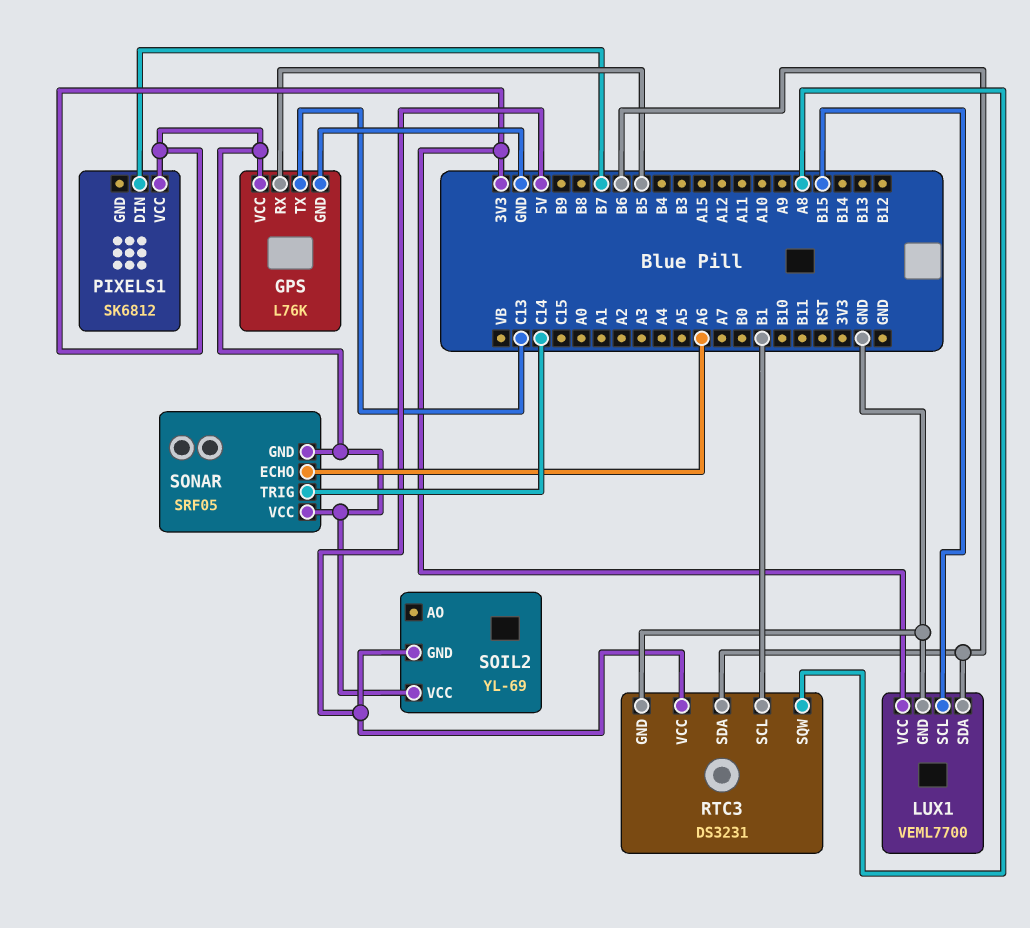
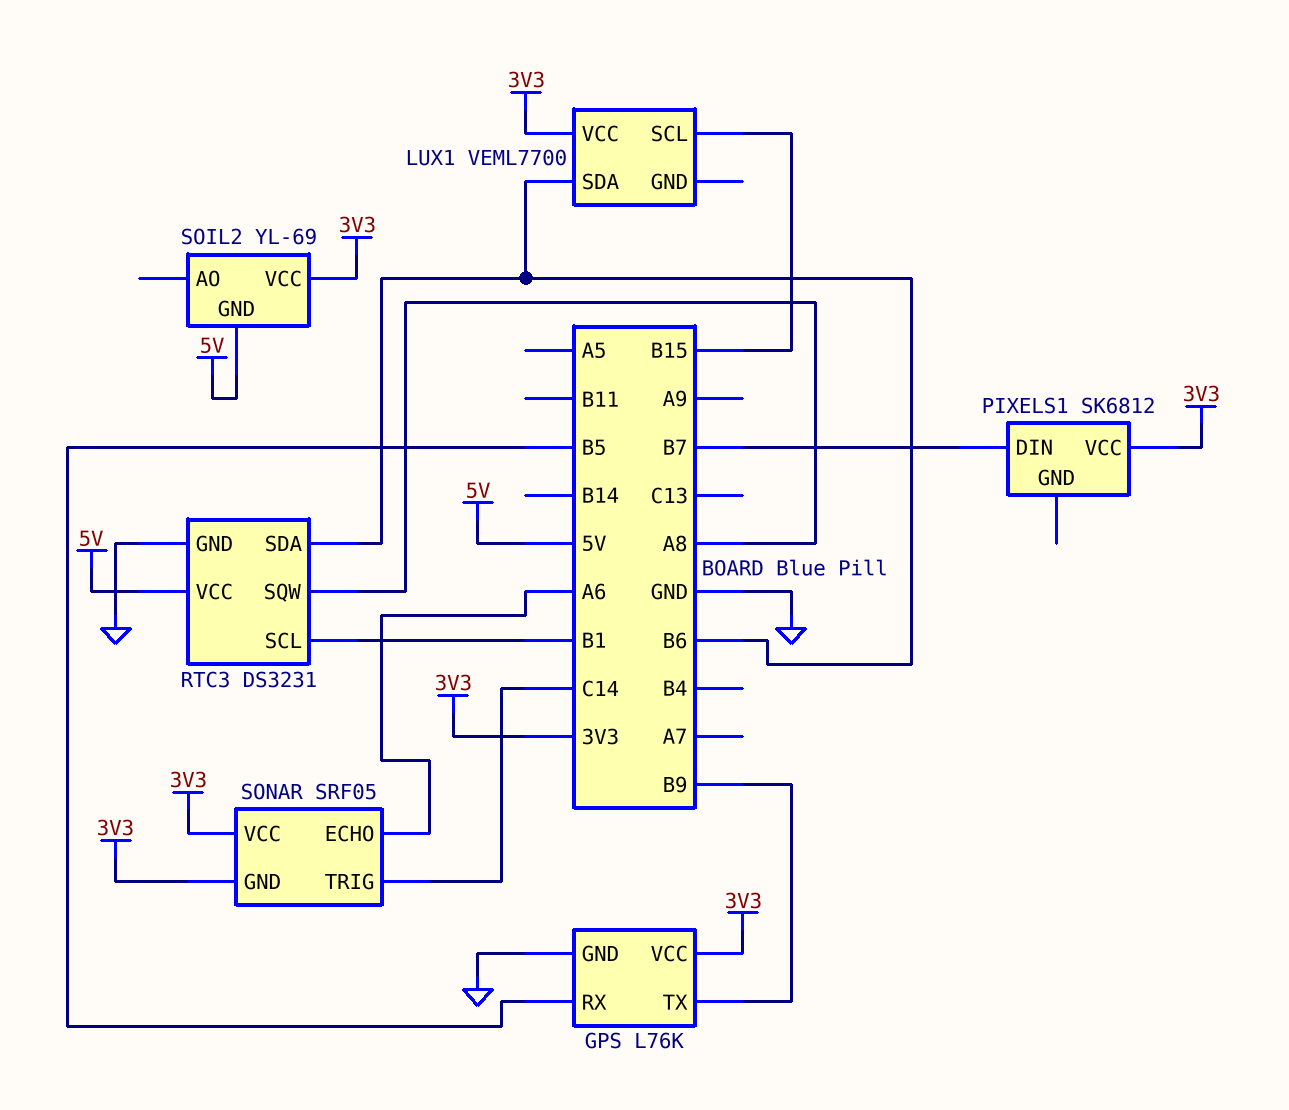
GPS pin TX: C13 -> B9
LUX1 pin GND: GND -> none

